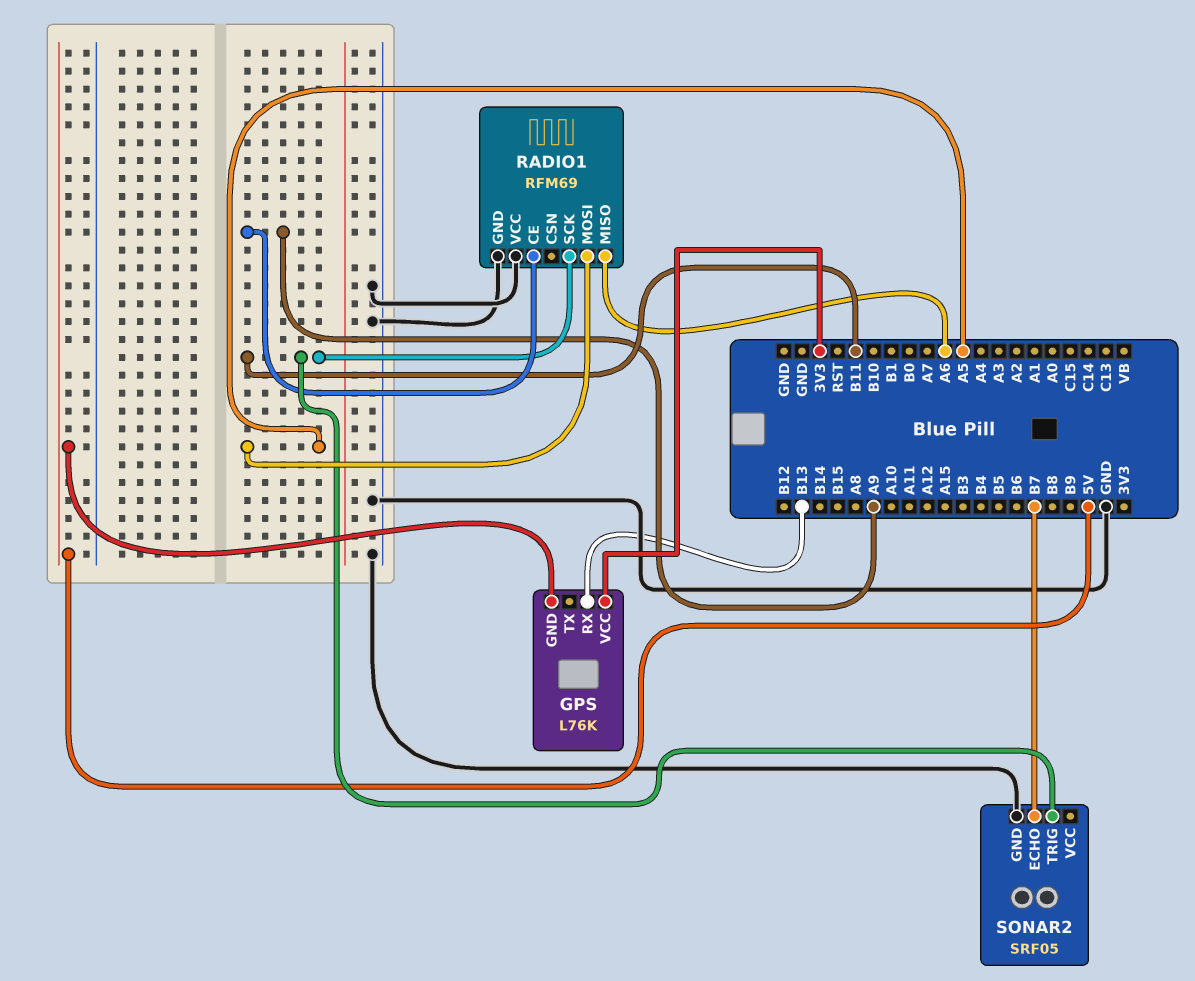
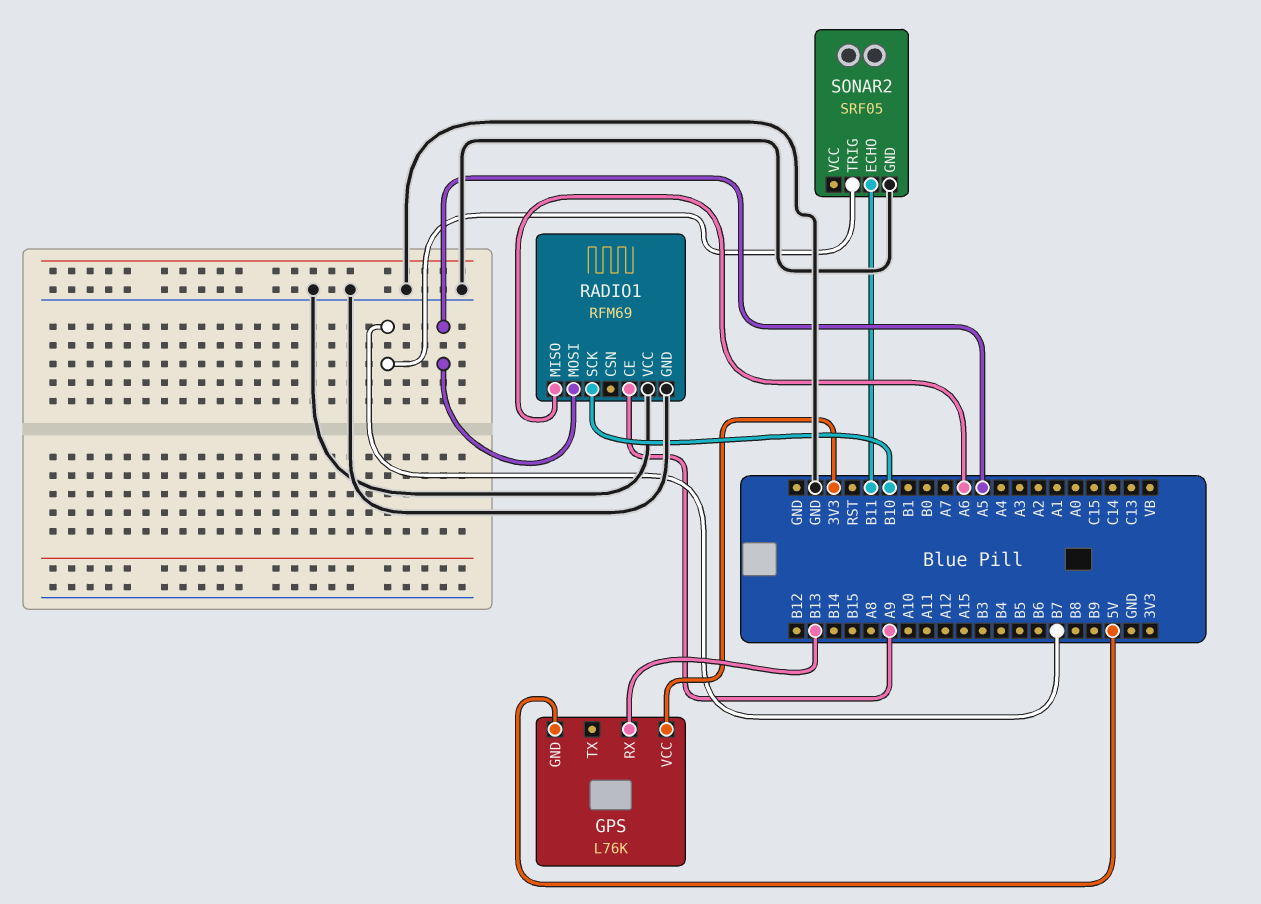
RADIO1 pin SCK: B11 -> B10
SONAR2 pin ECHO: B7 -> B11
SONAR2 pin TRIG: B11 -> B7

